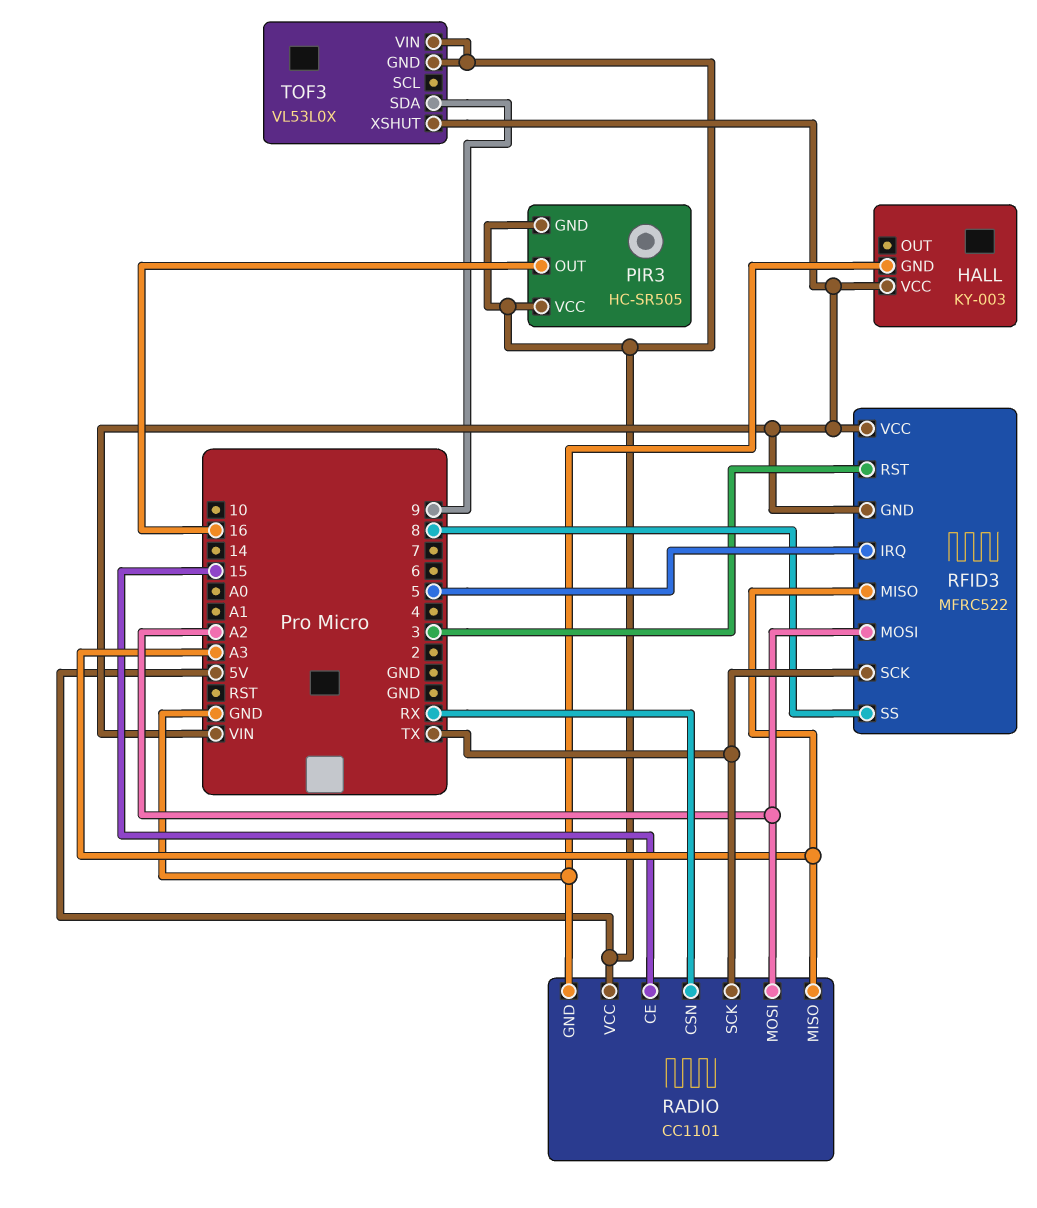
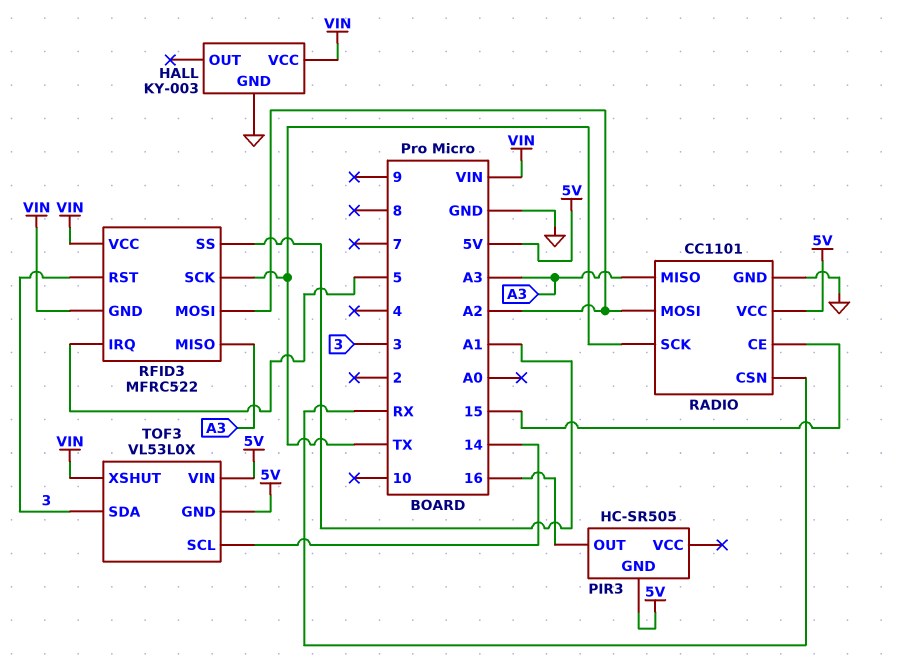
PIR3 pin VCC: 5V -> none
RFID3 pin SS: 8 -> A1
TOF3 pin SCL: none -> 14
TOF3 pin SDA: 9 -> 3

